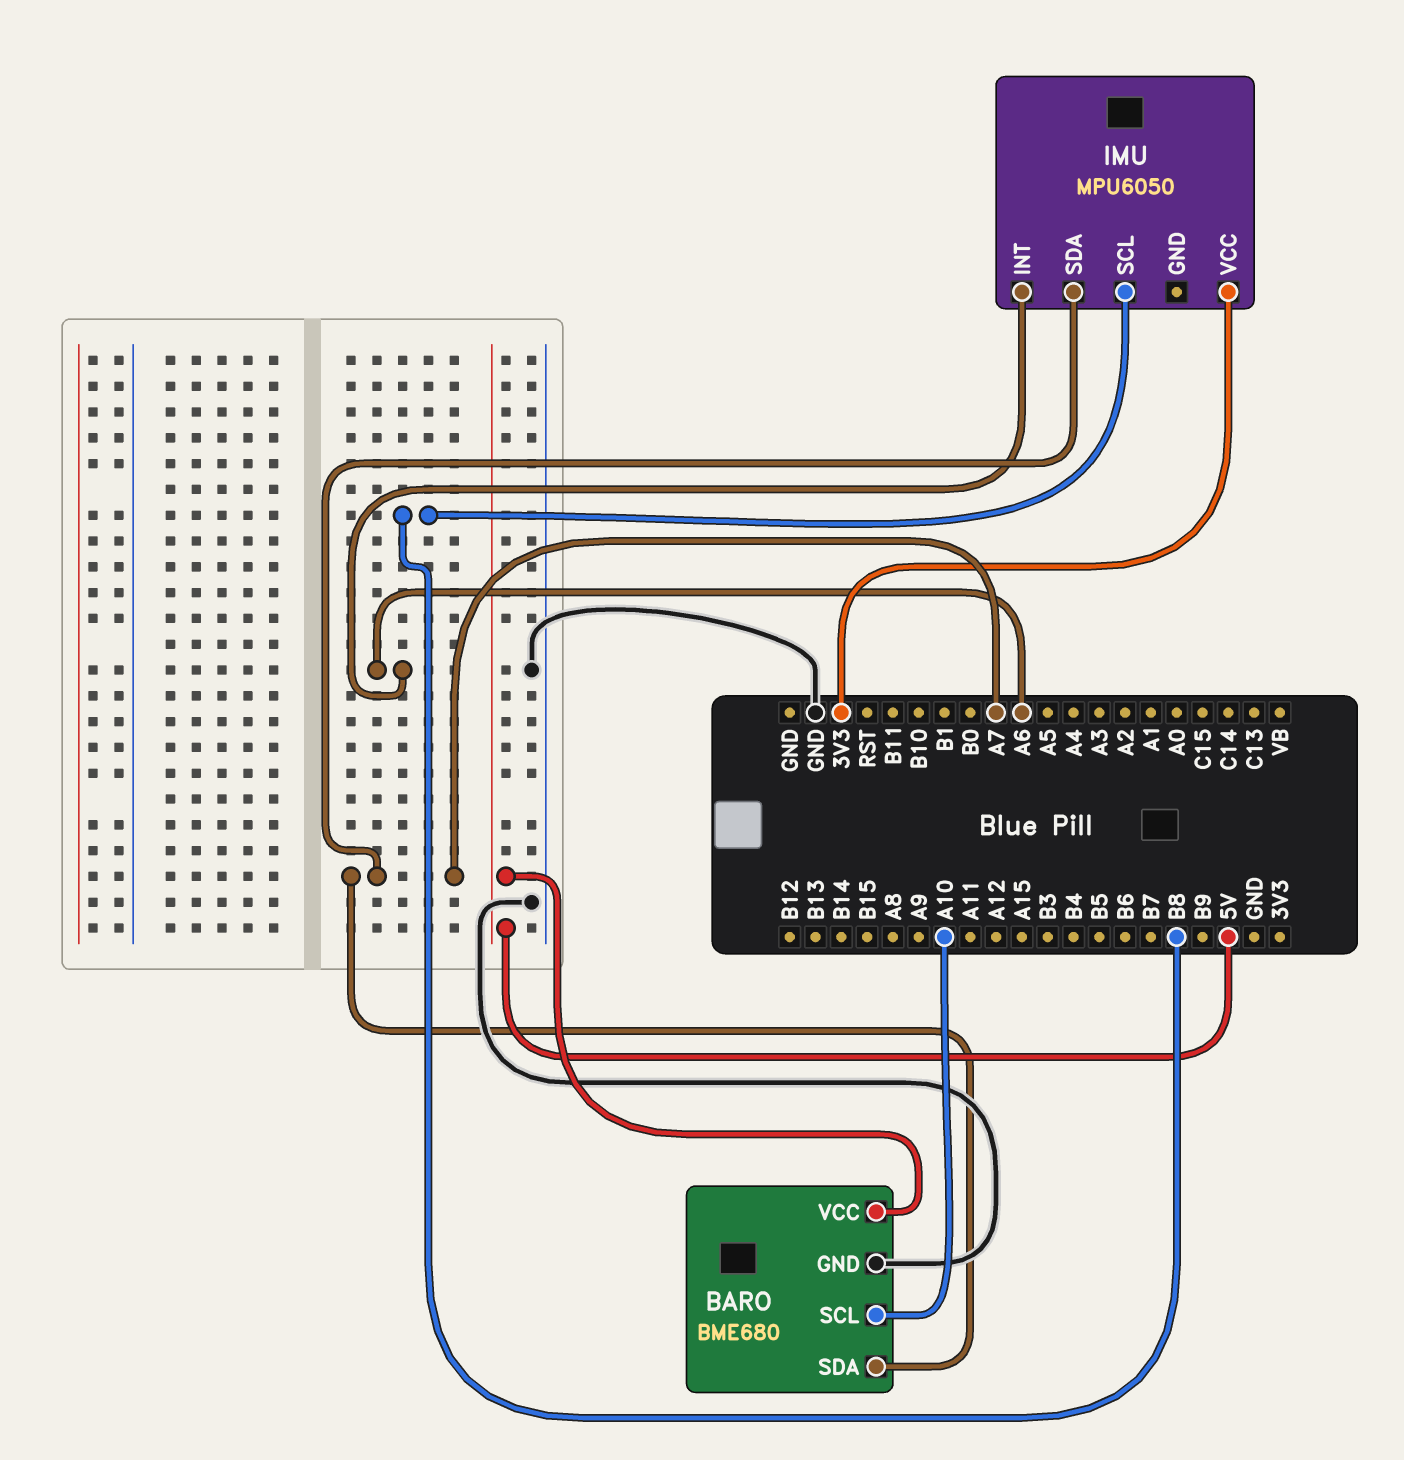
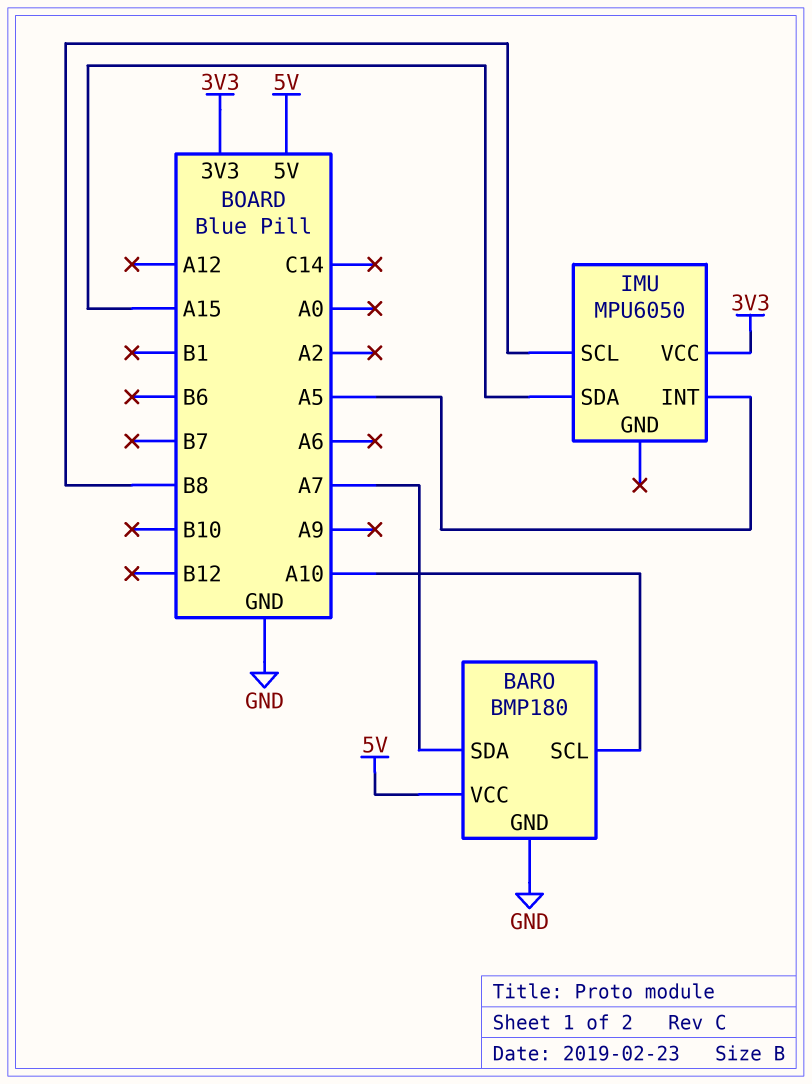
BARO: BME680 -> BMP180
IMU pin INT: A6 -> A5
IMU pin SDA: A7 -> A15

